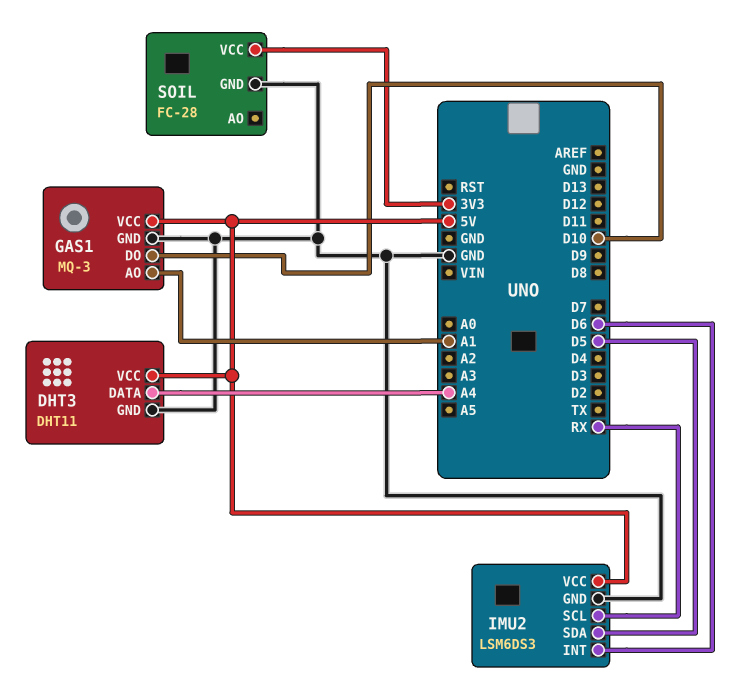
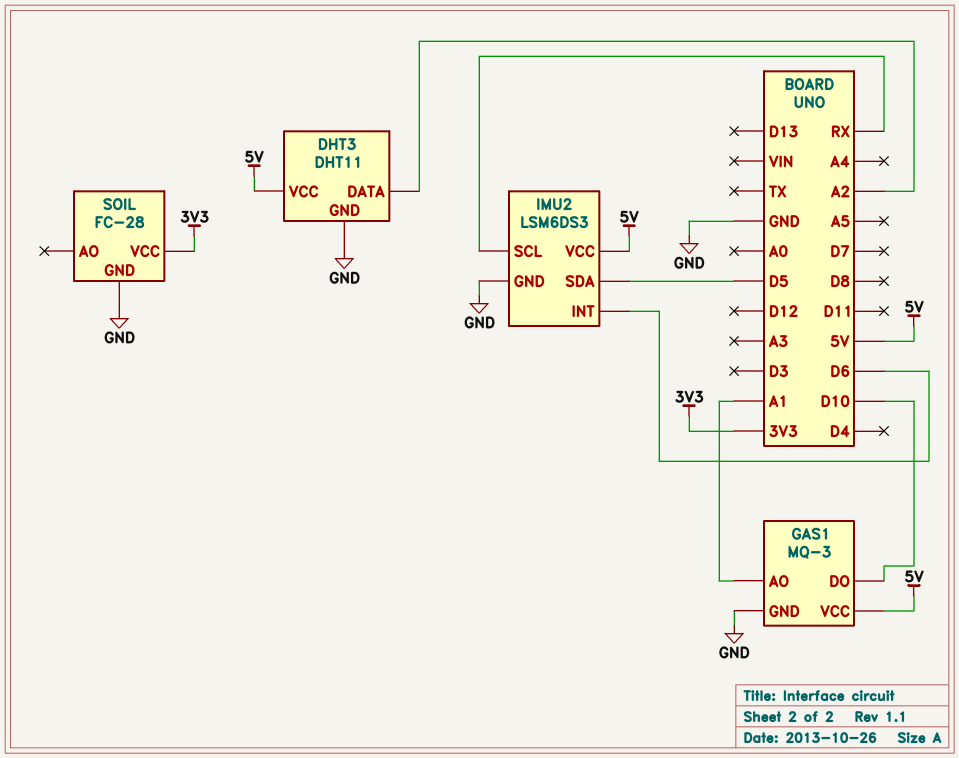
DHT3 pin DATA: A4 -> A2

